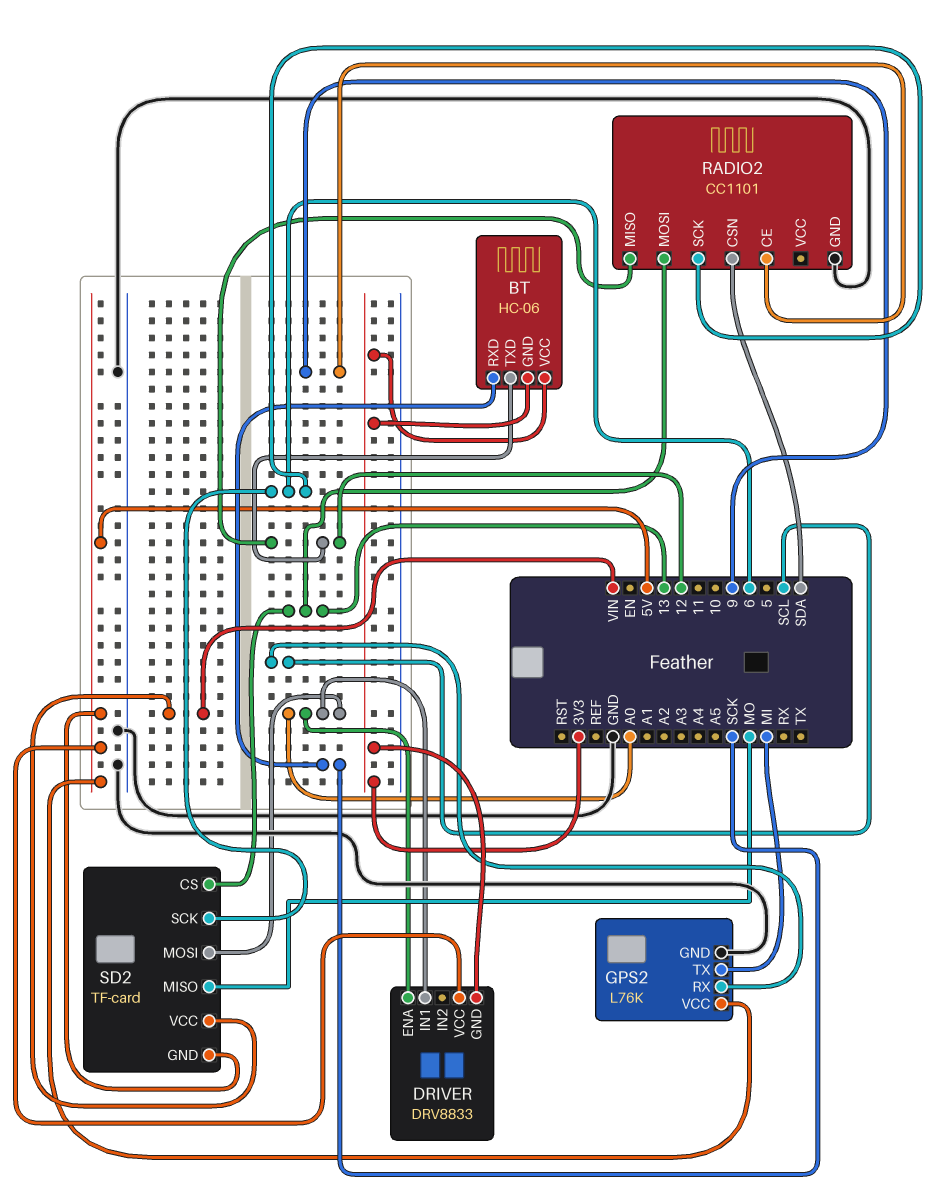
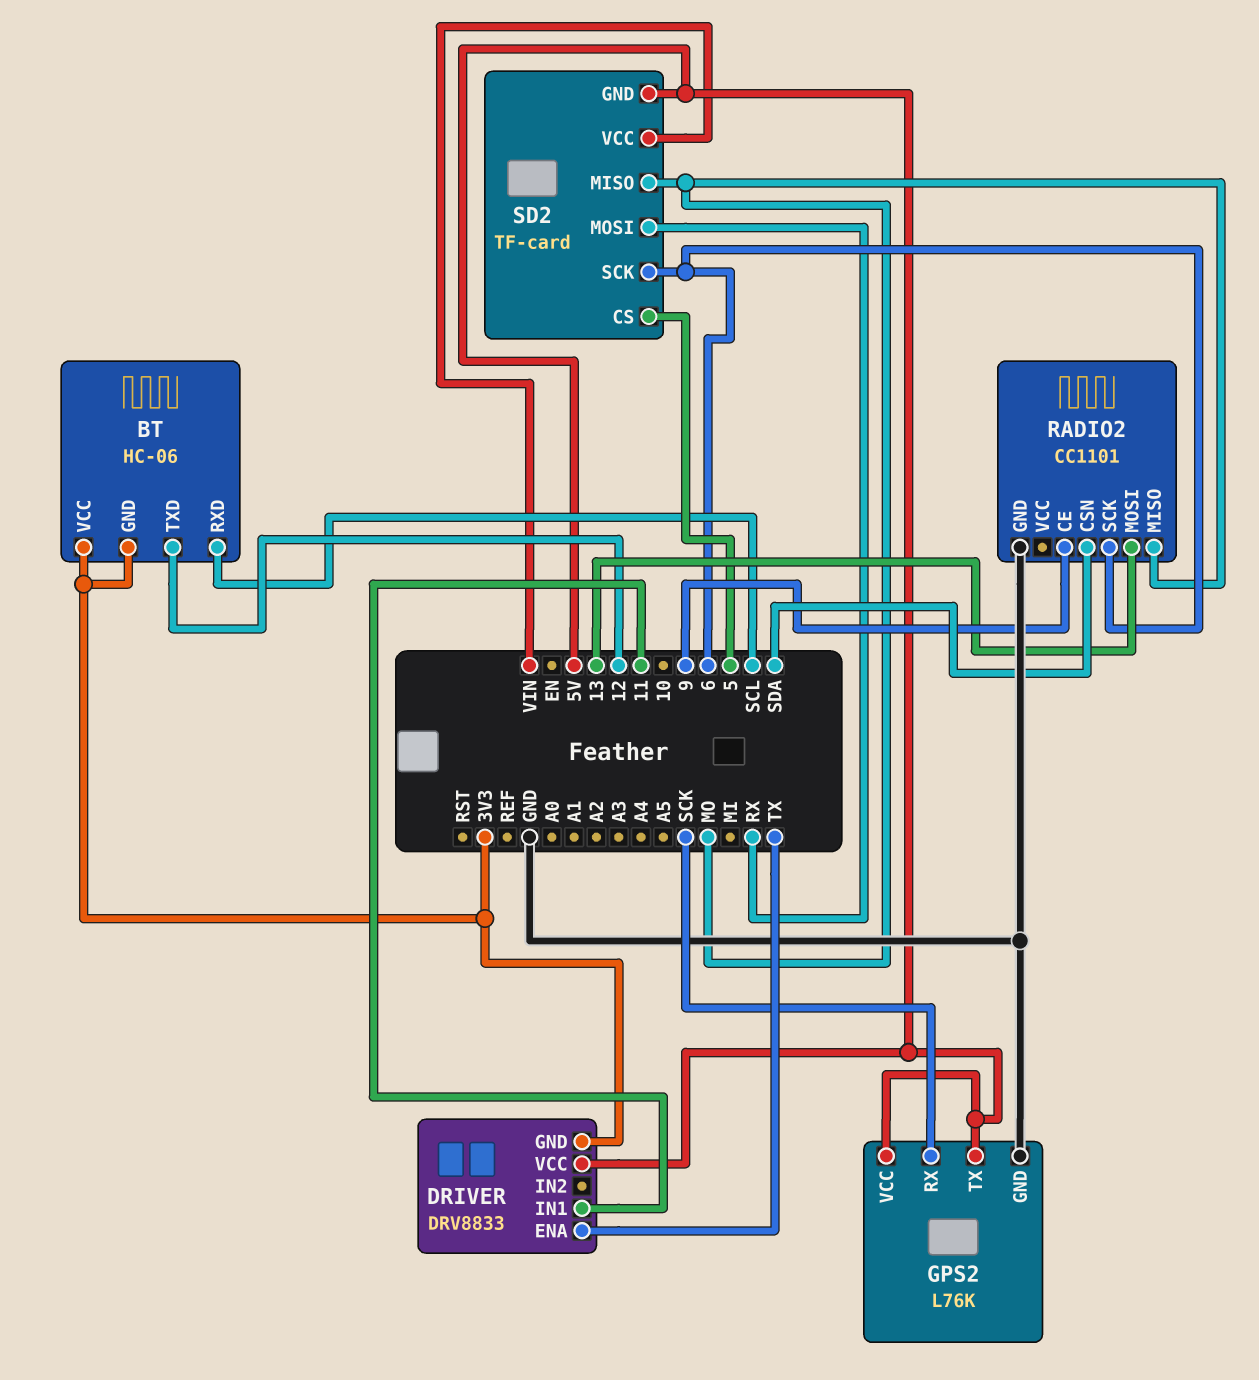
BT pin RXD: SCK -> SCL
DRIVER pin ENA: A0 -> TX
DRIVER pin IN1: A0 -> 11
GPS2 pin RX: SCL -> SCK
GPS2 pin TX: MI -> 5V
RADIO2 pin MISO: 12 -> MO
SD2 pin CS: 13 -> 5
SD2 pin MOSI: A0 -> RX

